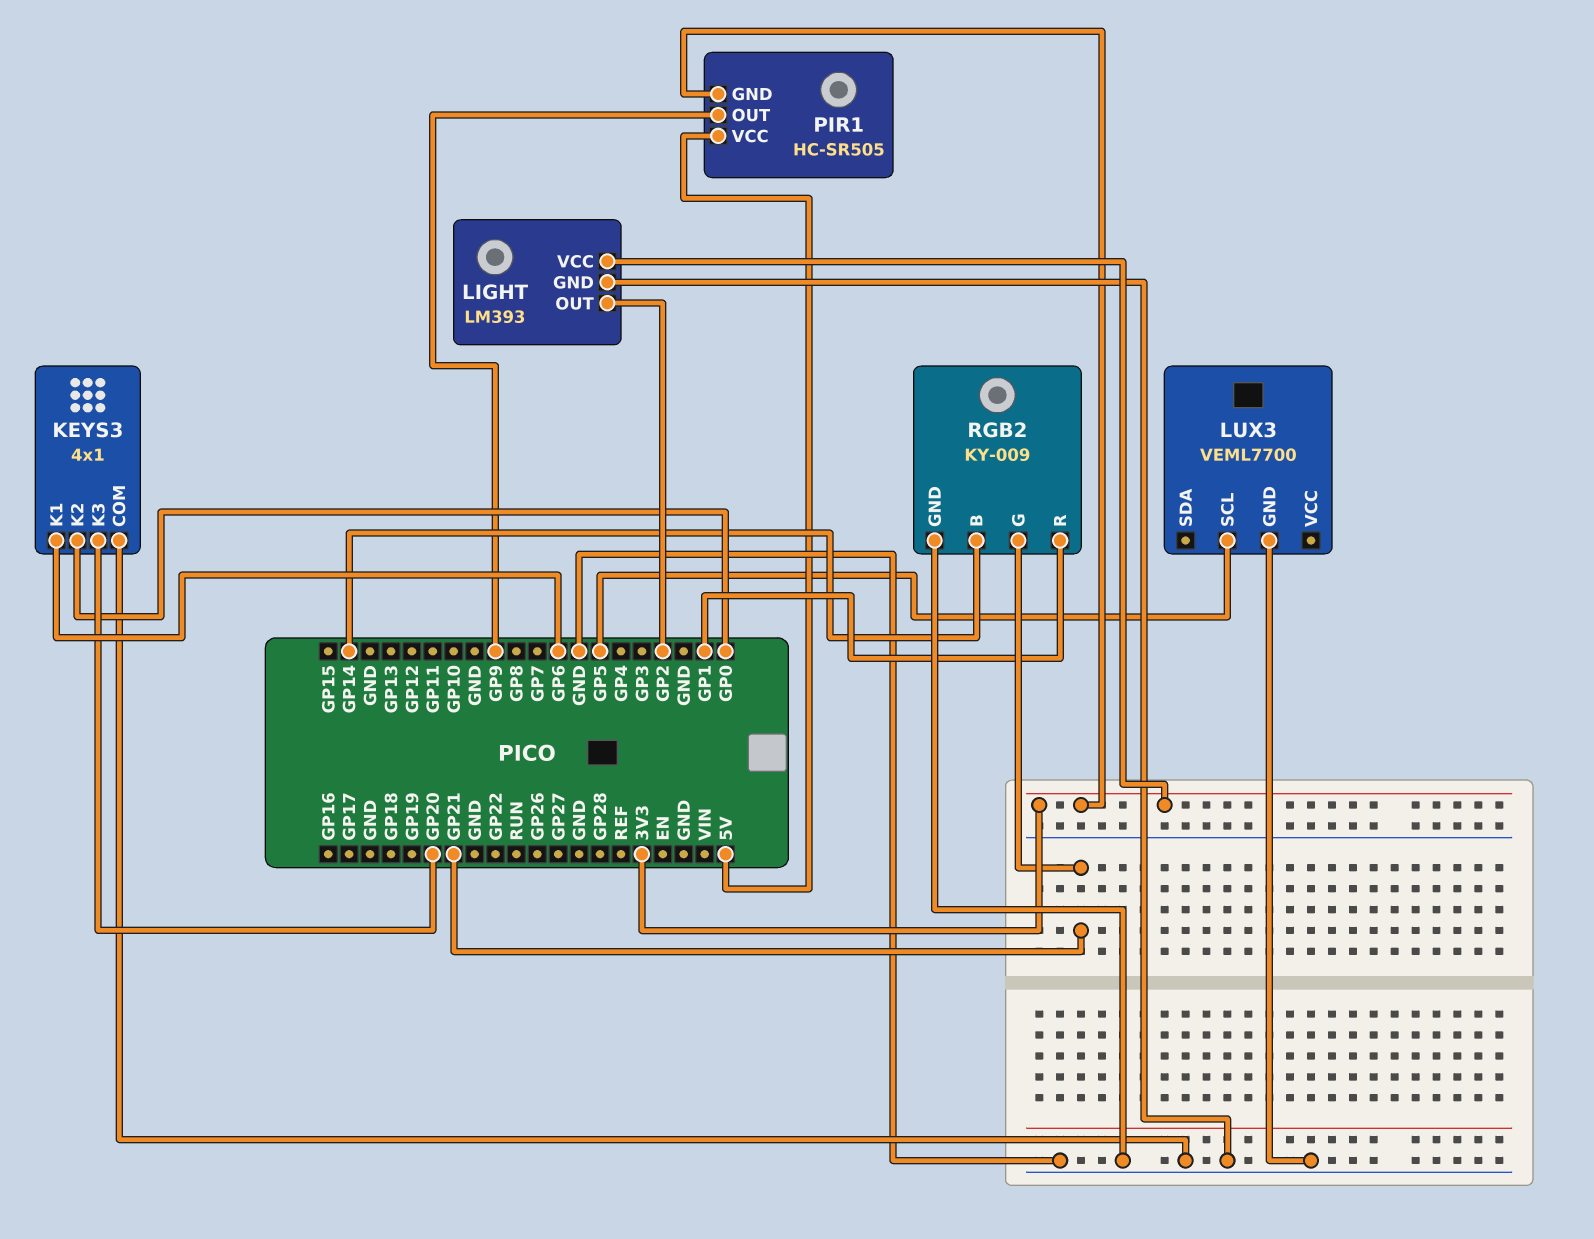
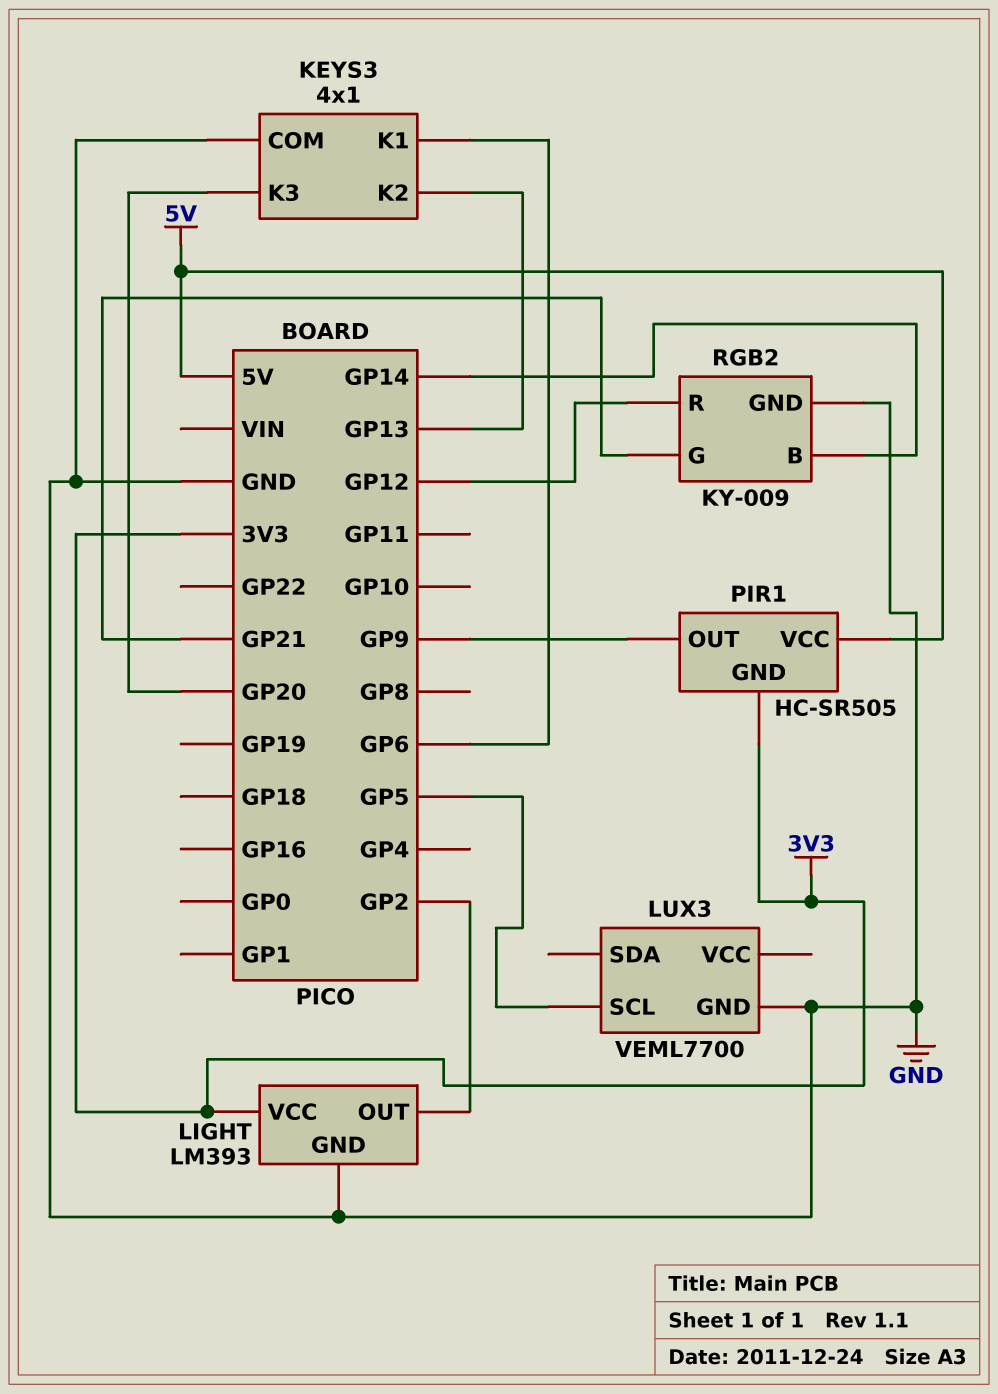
KEYS3 pin K2: GP0 -> GP13
RGB2 pin R: GP1 -> GP12

